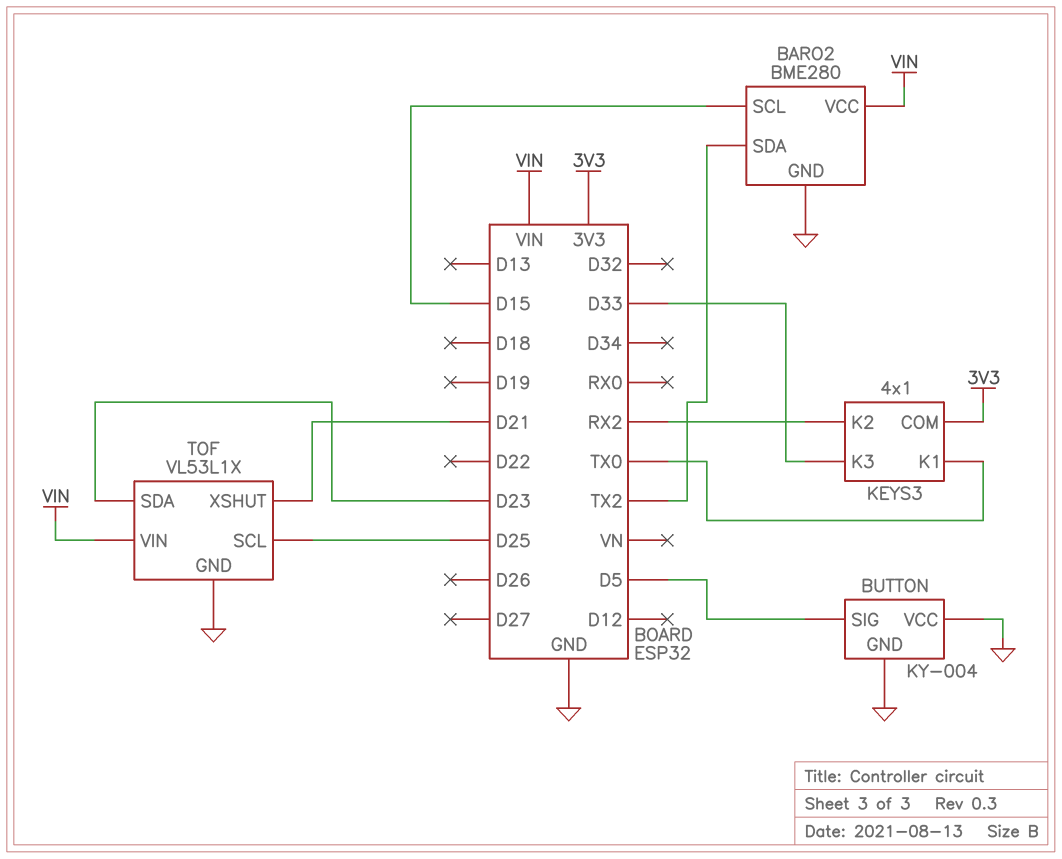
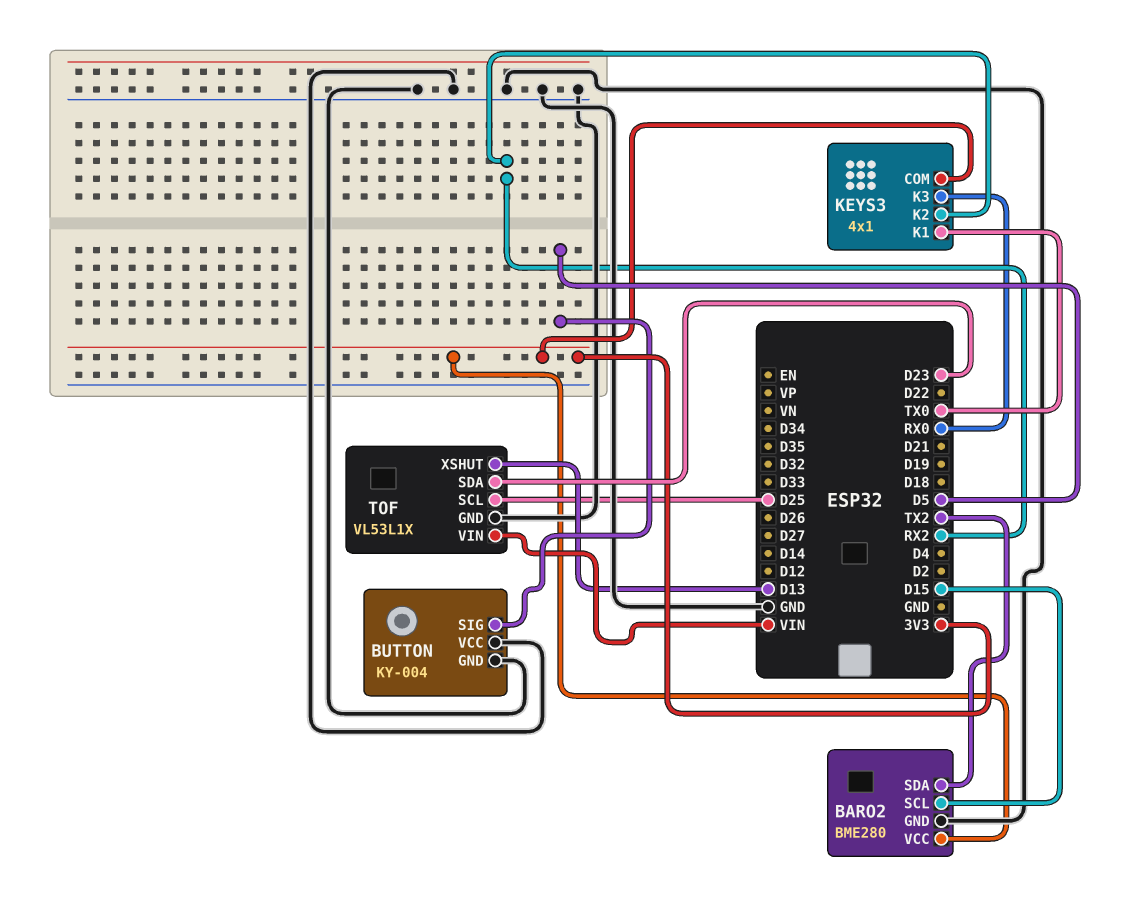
BARO2 pin VCC: VIN -> 3V3
KEYS3 pin K3: D33 -> RX0
TOF pin XSHUT: D21 -> D13

